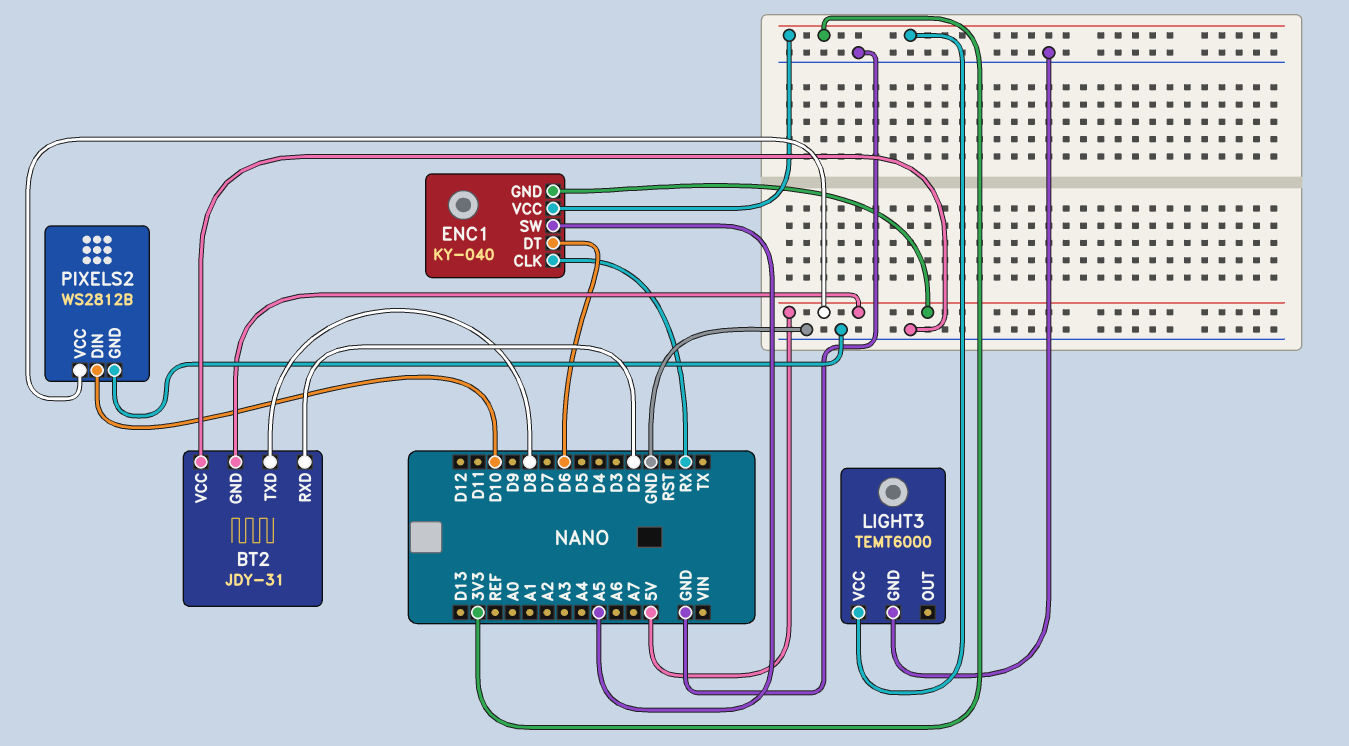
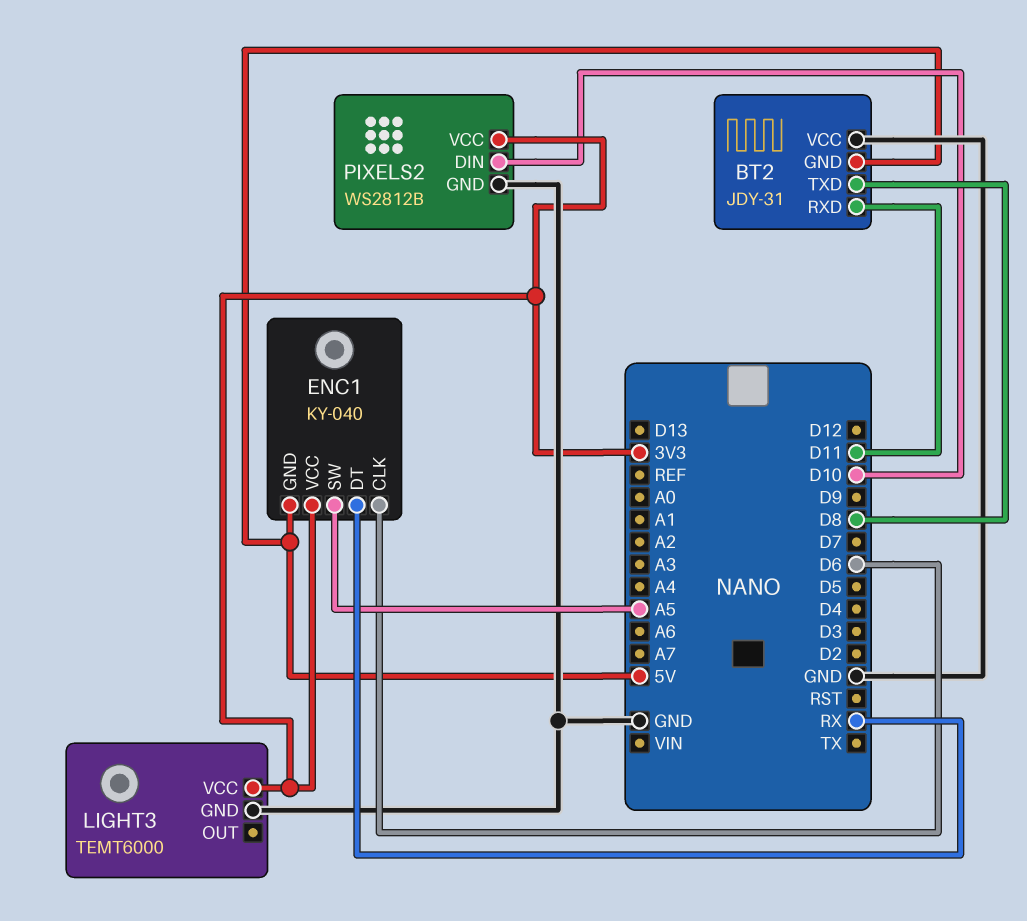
BT2 pin RXD: D2 -> D11
ENC1 pin CLK: RX -> D6
ENC1 pin DT: D6 -> RX
PIXELS2 pin VCC: 5V -> 3V3

